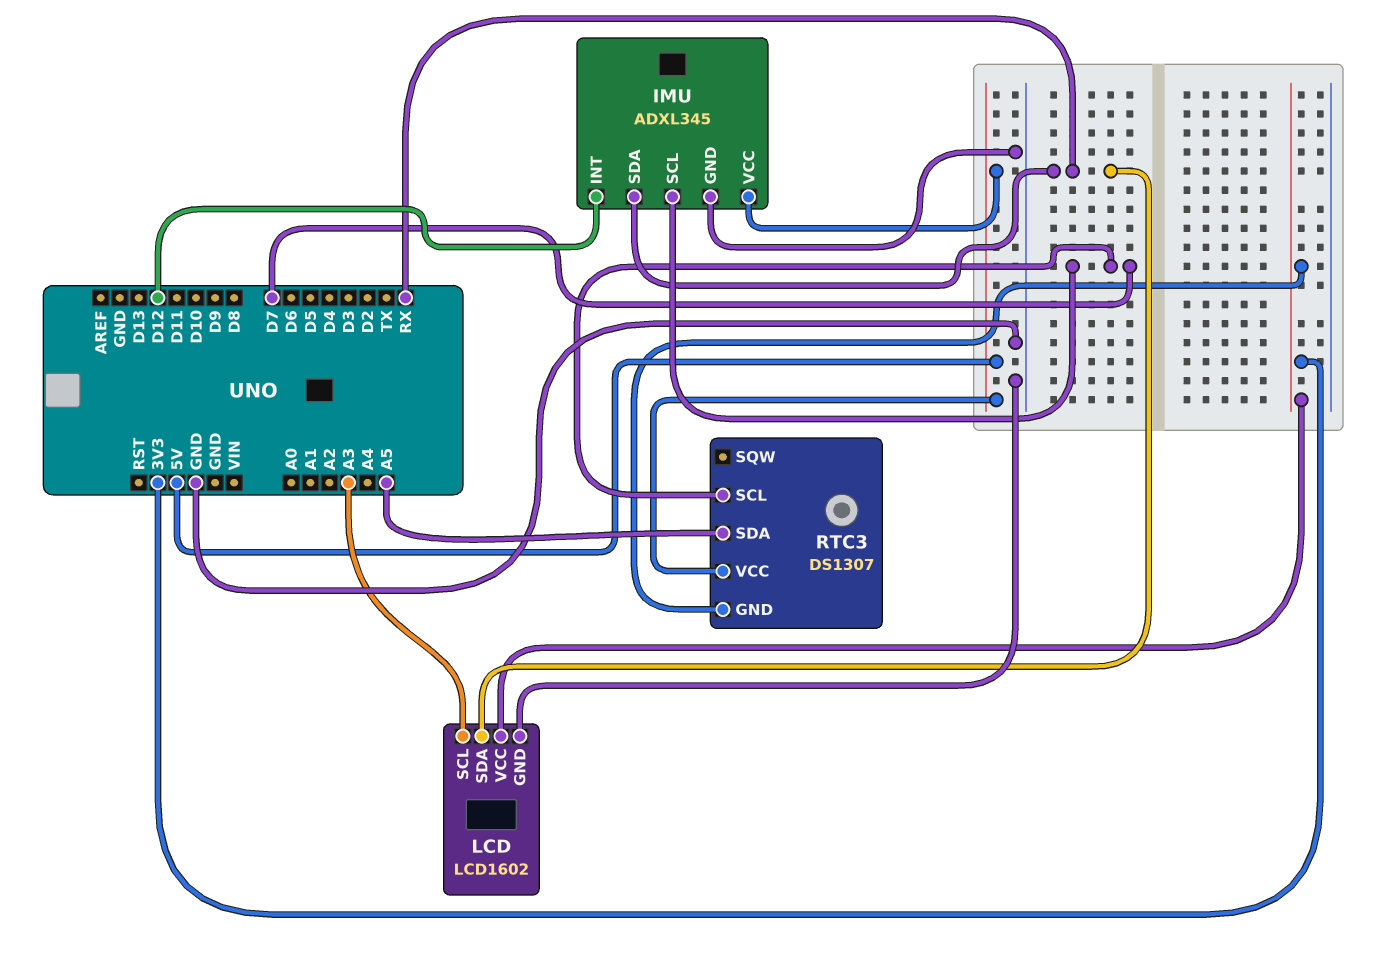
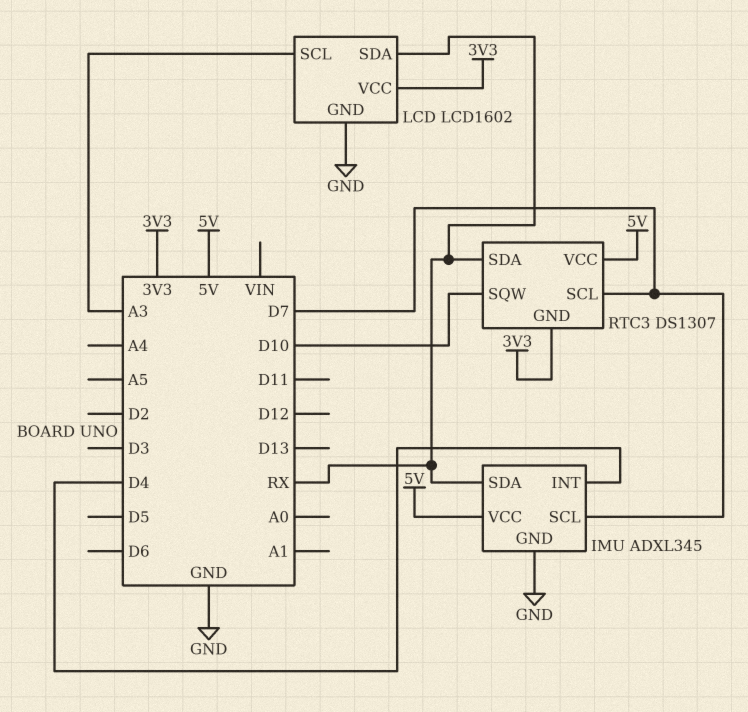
IMU pin INT: D12 -> D4
RTC3 pin SDA: A5 -> RX
RTC3 pin SQW: none -> D10

